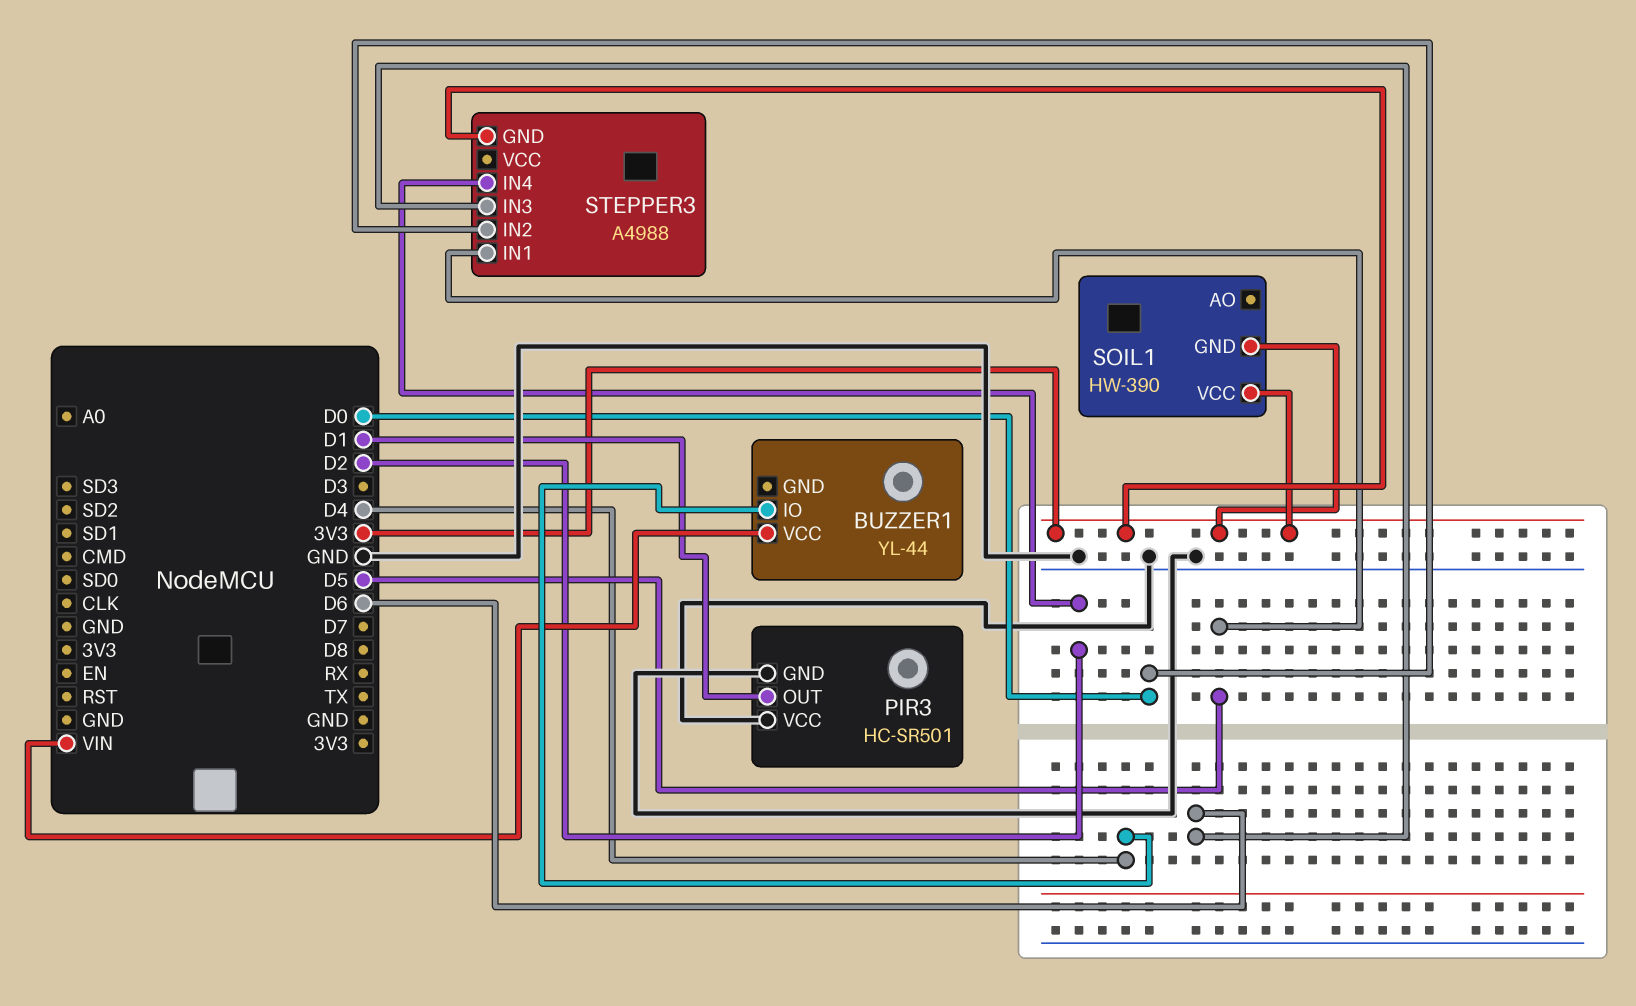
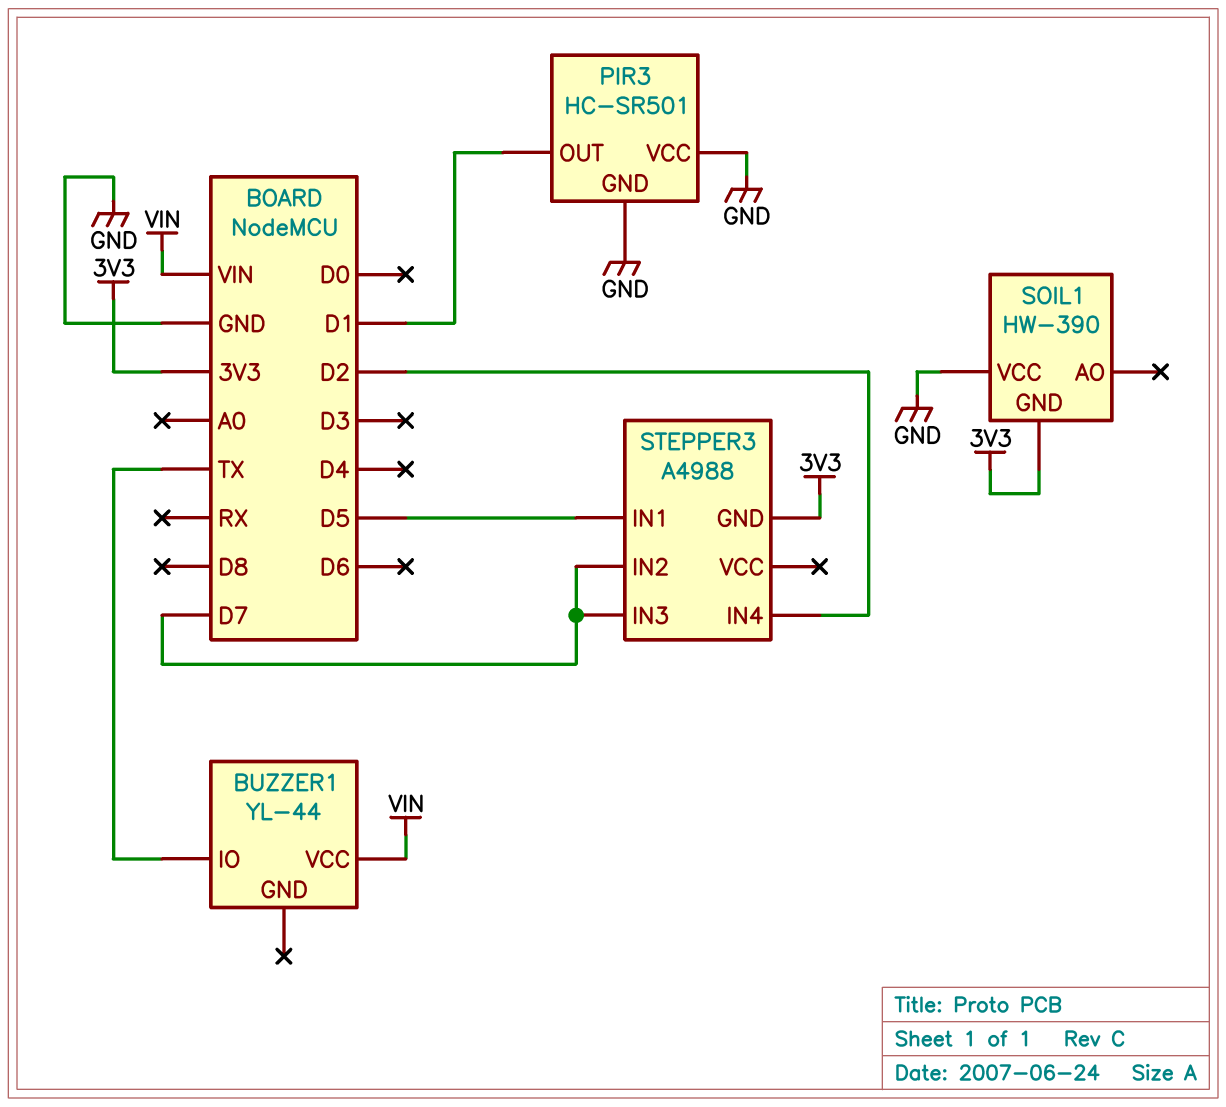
BUZZER1 pin IO: D4 -> TX
SOIL1 pin VCC: 3V3 -> GND
STEPPER3 pin IN2: D0 -> D7
STEPPER3 pin IN3: D6 -> D7

